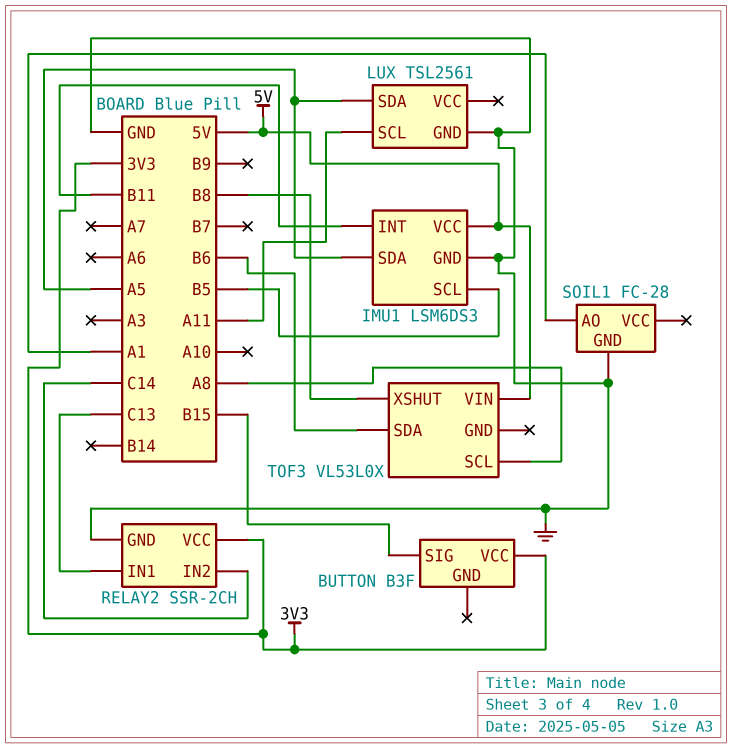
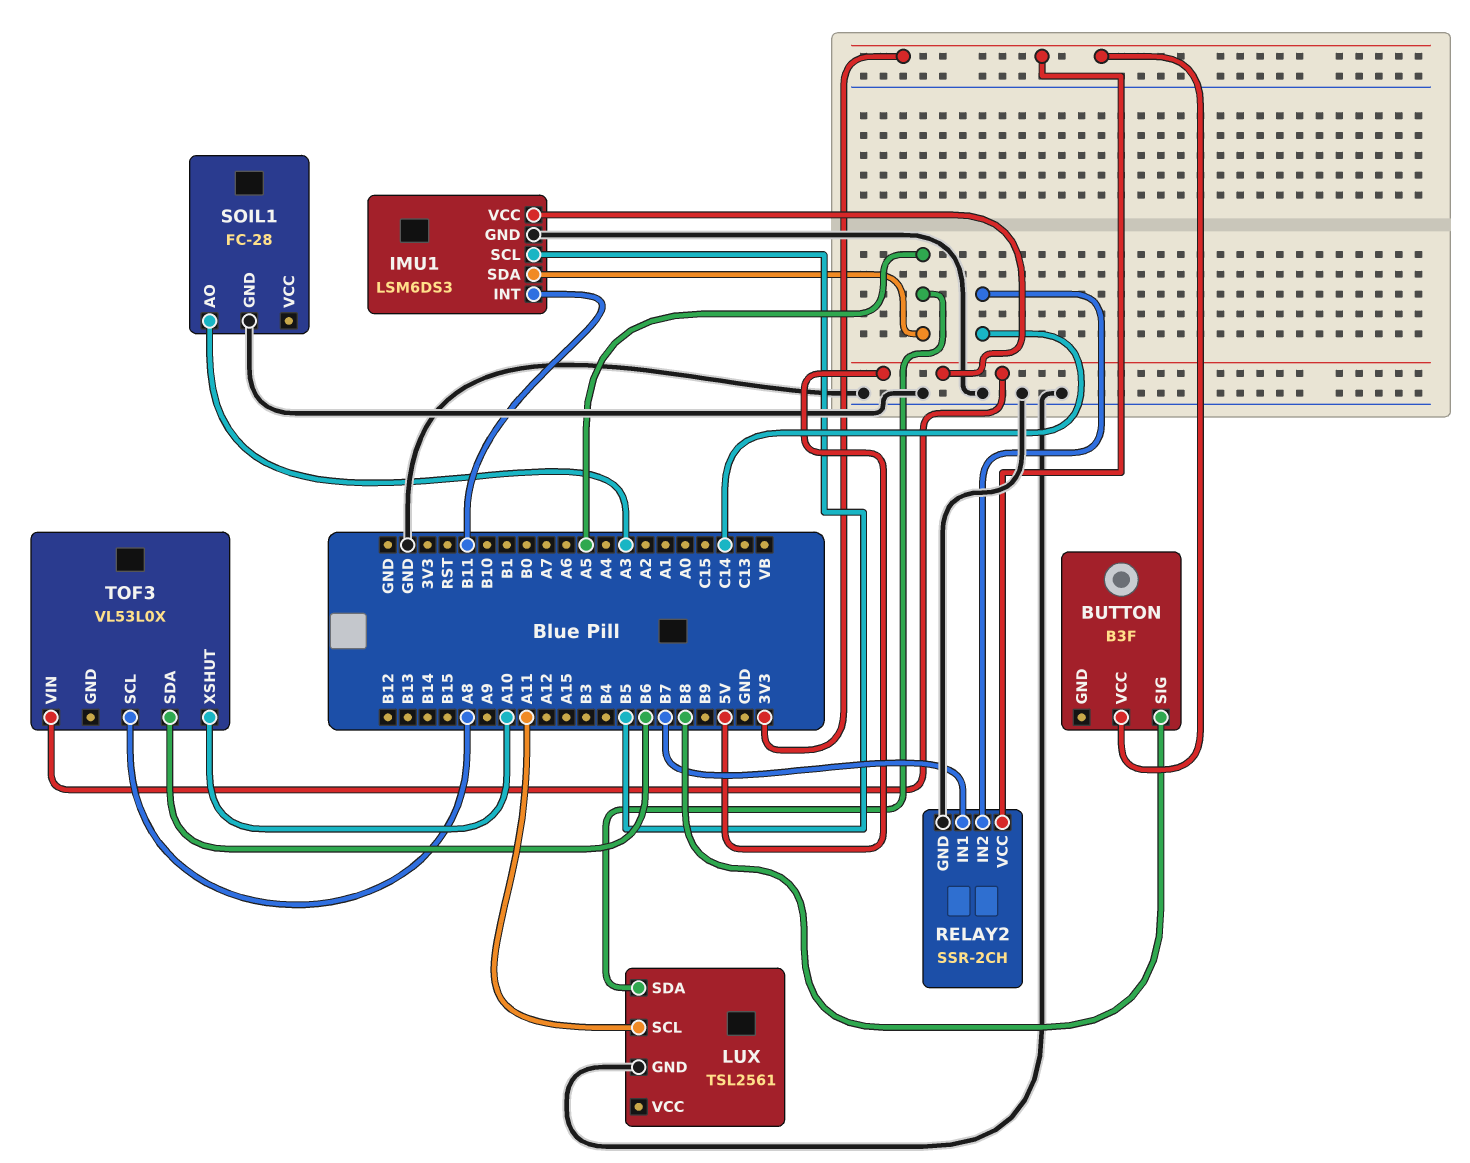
BUTTON pin SIG: B15 -> B8
RELAY2 pin IN1: C13 -> B7
SOIL1 pin AO: A1 -> A3
TOF3 pin XSHUT: B8 -> A10

